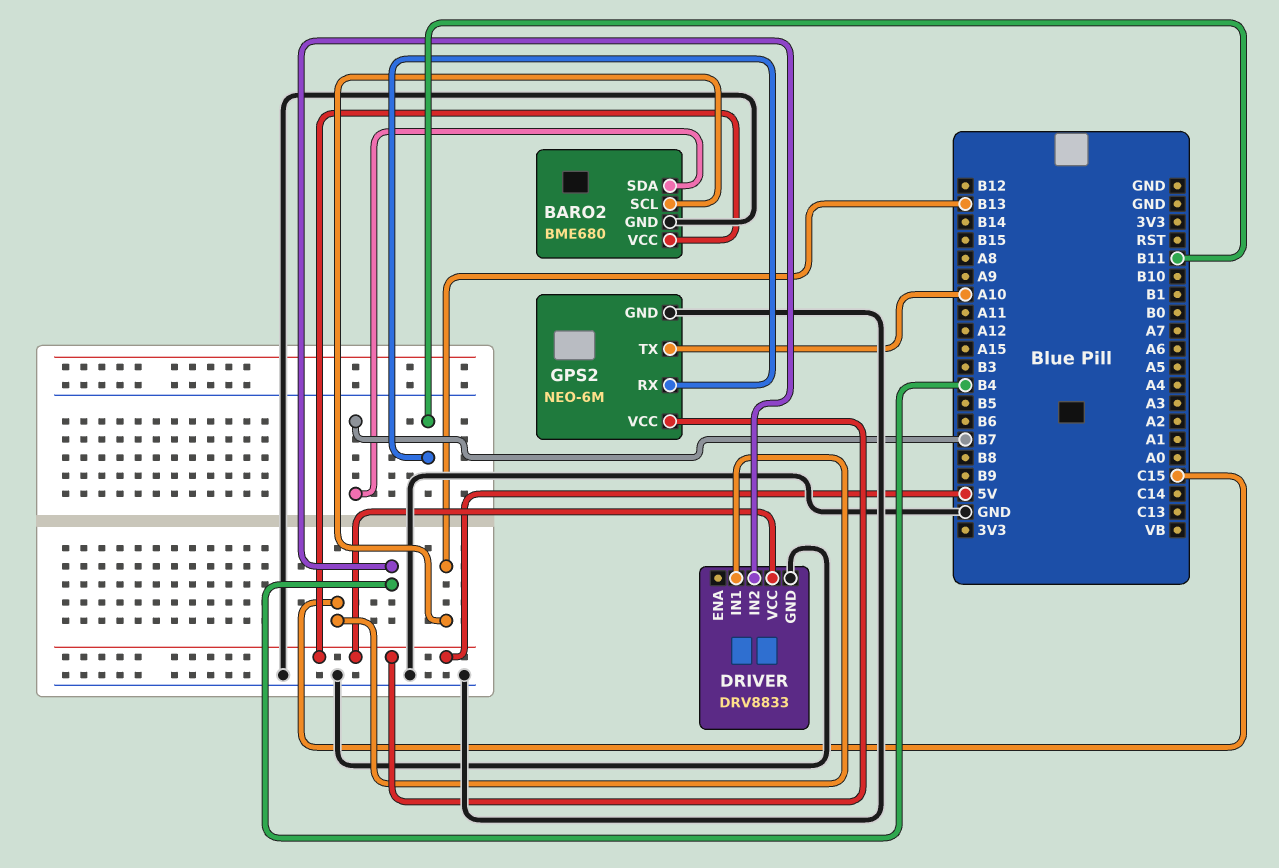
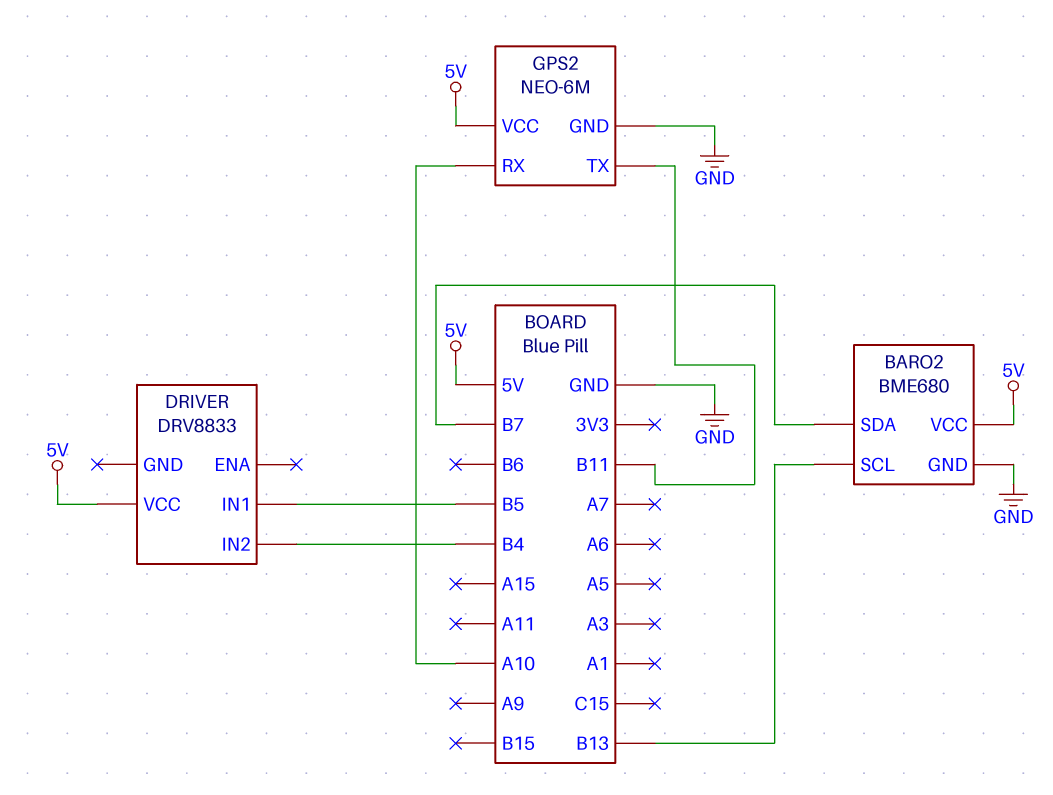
DRIVER pin GND: GND -> none
DRIVER pin IN1: C15 -> B5
GPS2 pin RX: B11 -> A10
GPS2 pin TX: A10 -> B11

